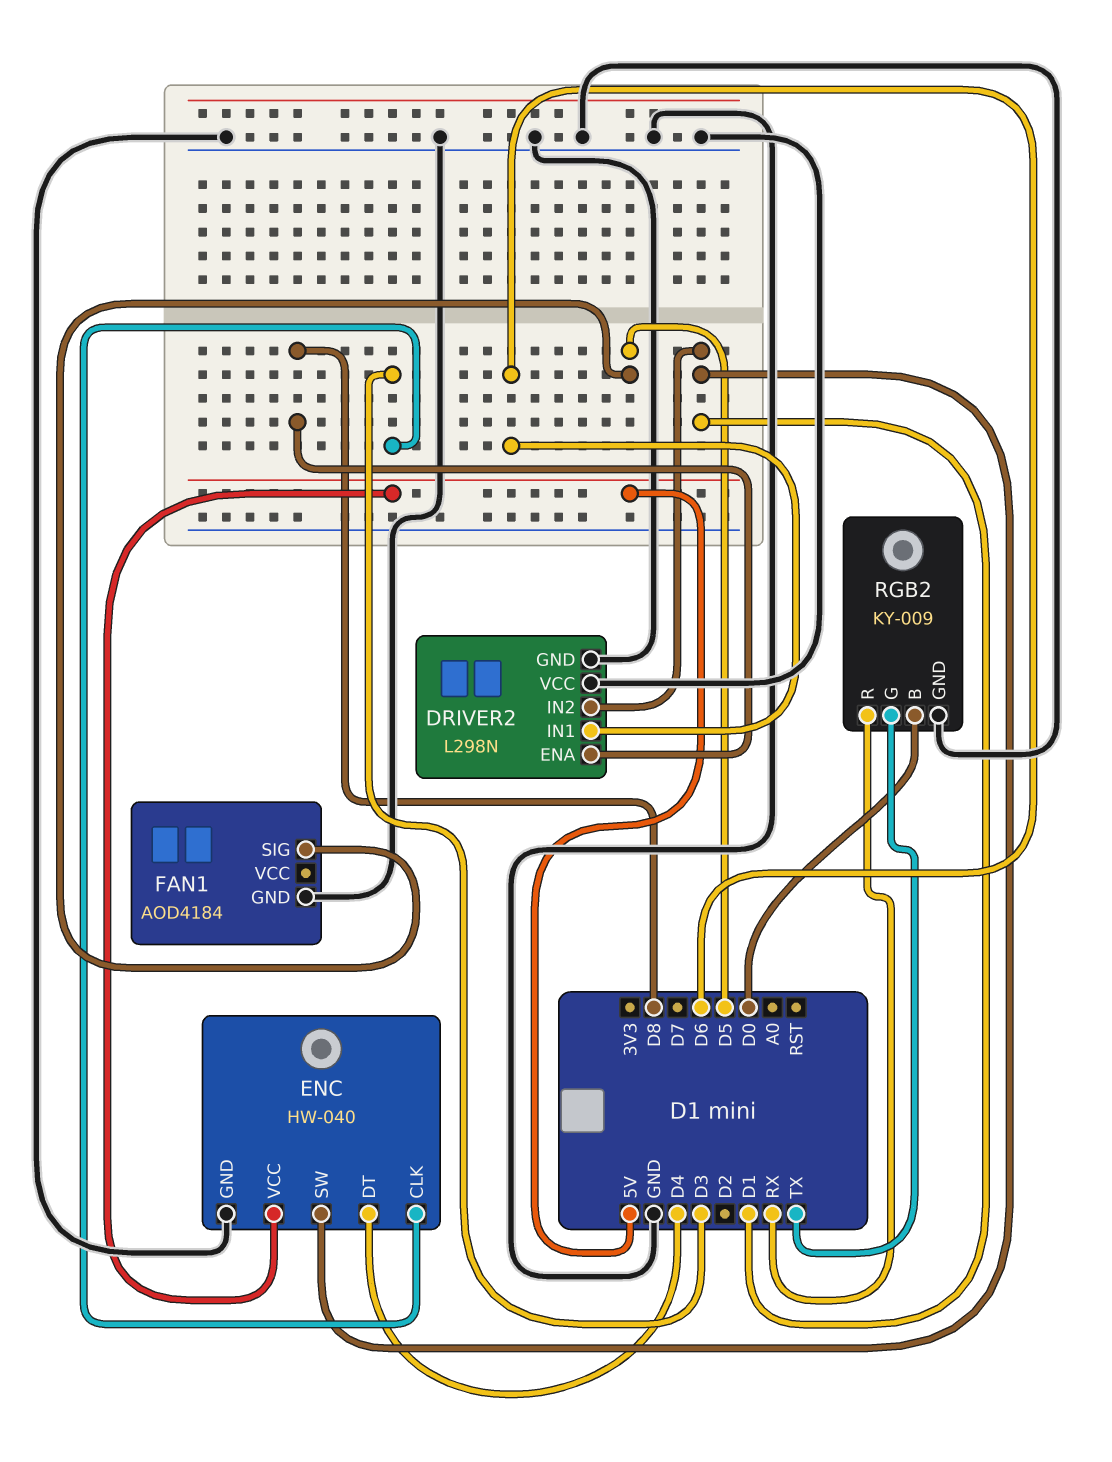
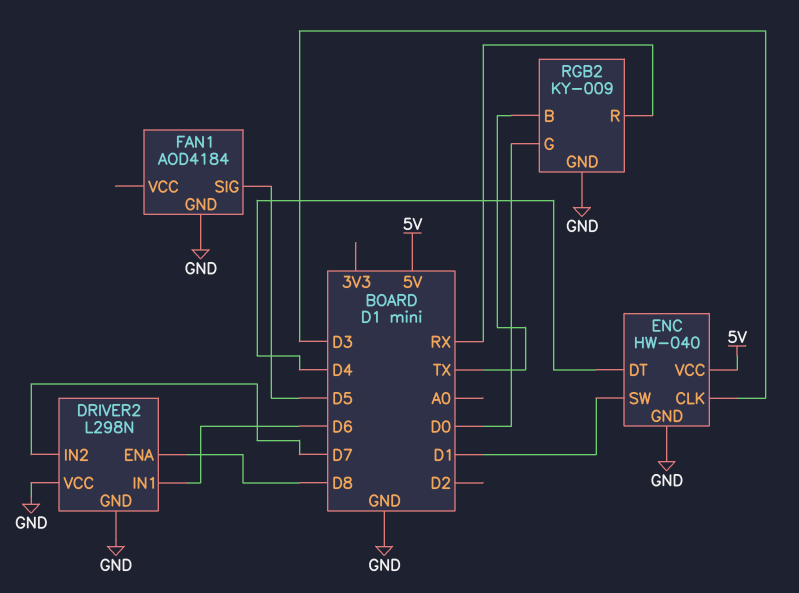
DRIVER2 pin IN2: D1 -> D7
RGB2 pin B: D0 -> TX
RGB2 pin G: TX -> D0

